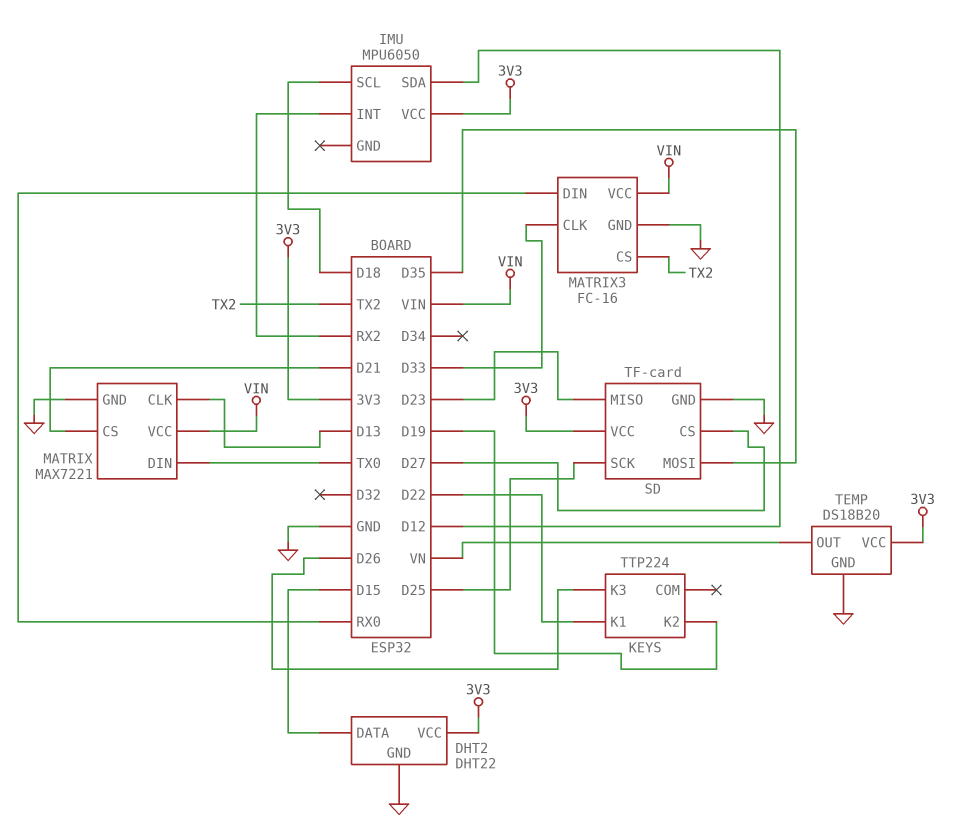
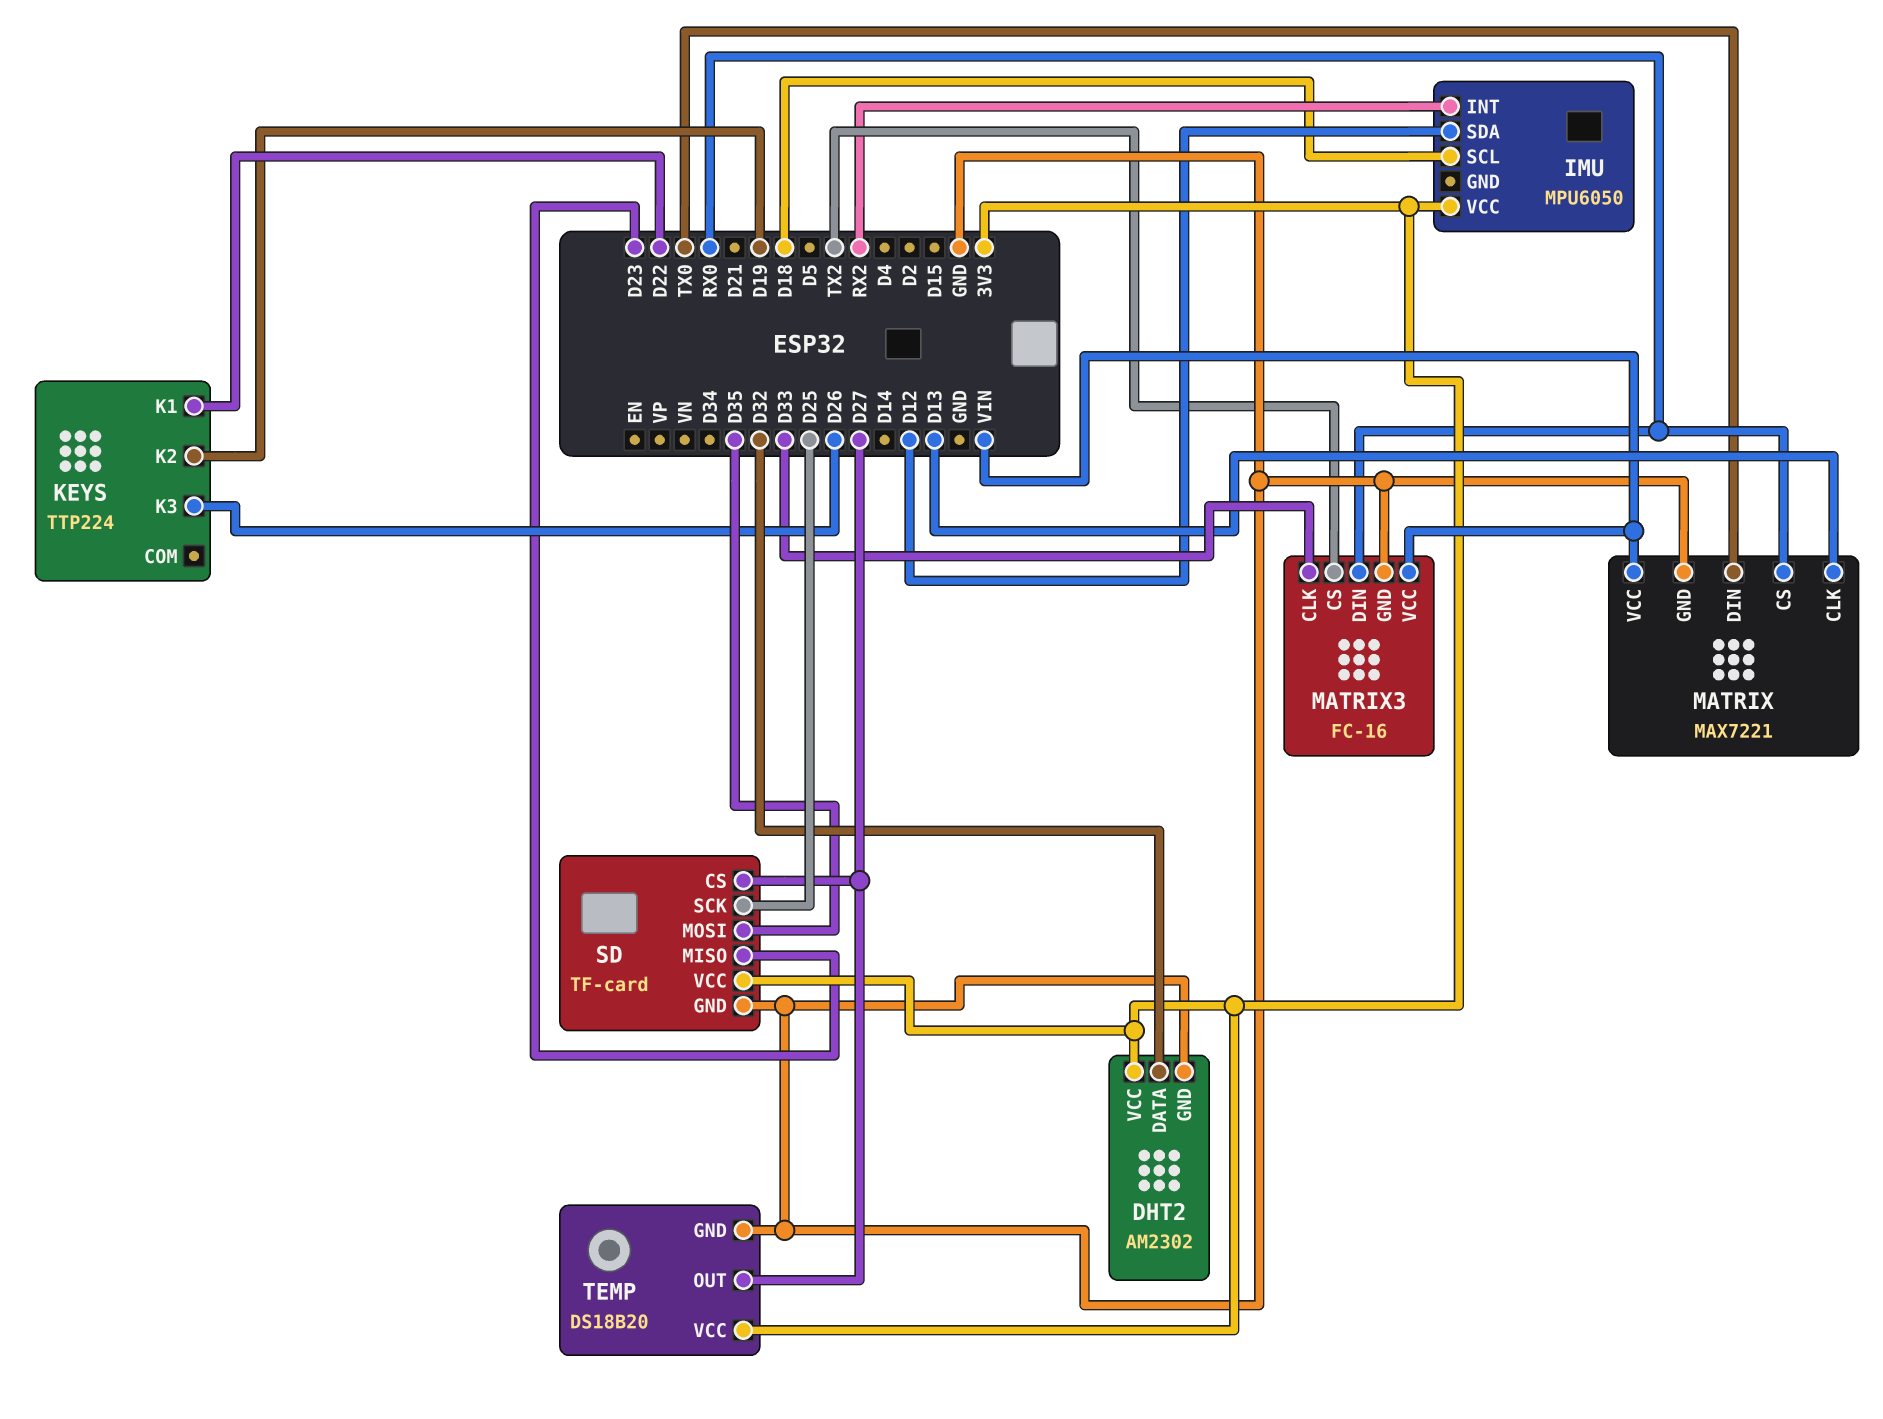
DHT2: DHT22 -> AM2302
DHT2 pin DATA: D15 -> D32
MATRIX pin CS: D21 -> RX0
TEMP pin OUT: VN -> D27

